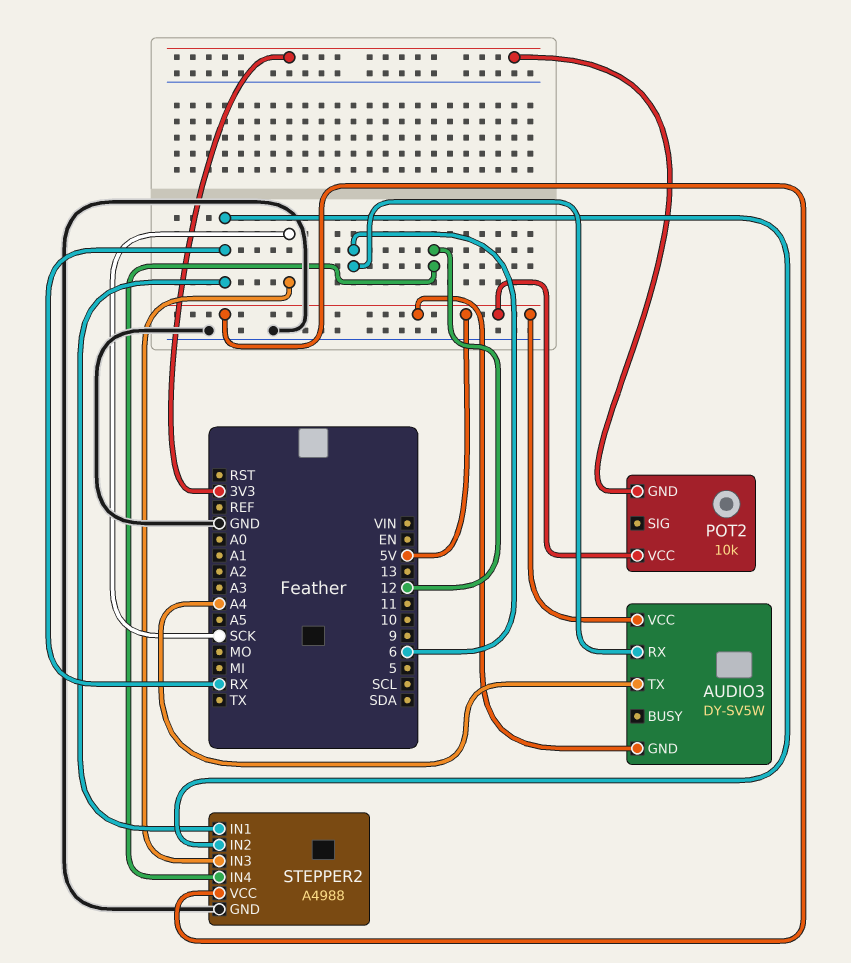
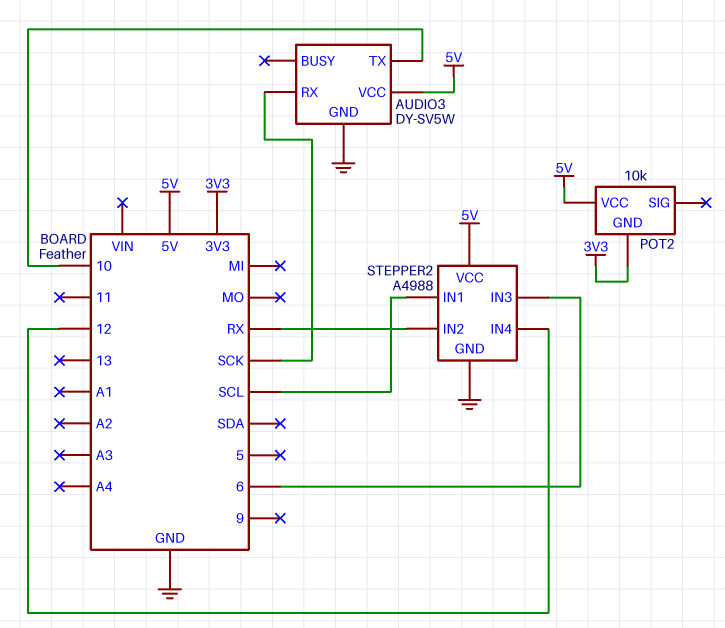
AUDIO3 pin GND: 5V -> GND
AUDIO3 pin RX: 6 -> SCK
AUDIO3 pin TX: A4 -> 10
STEPPER2 pin IN1: RX -> SCL
STEPPER2 pin IN3: SCK -> 6

